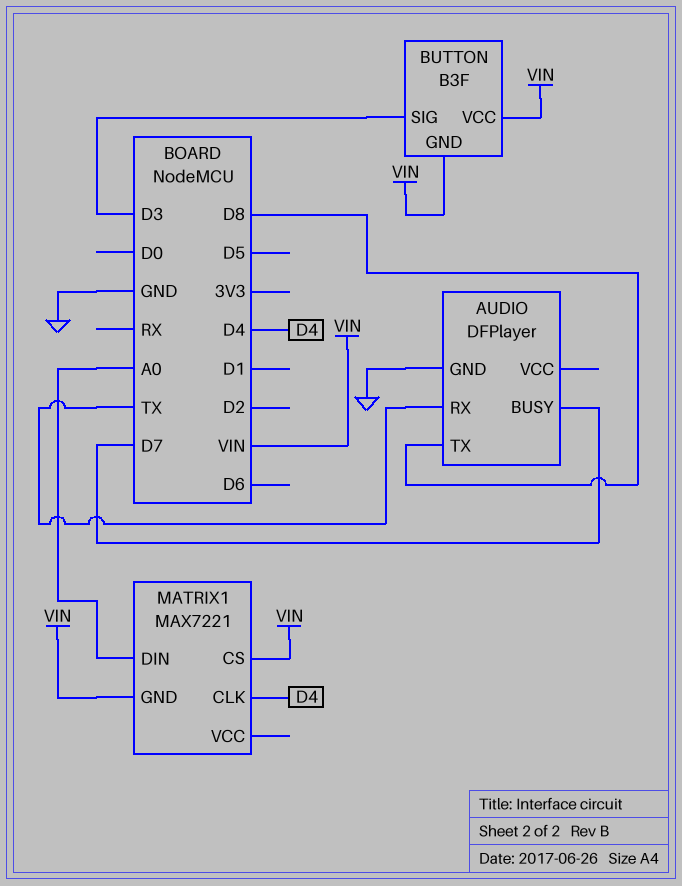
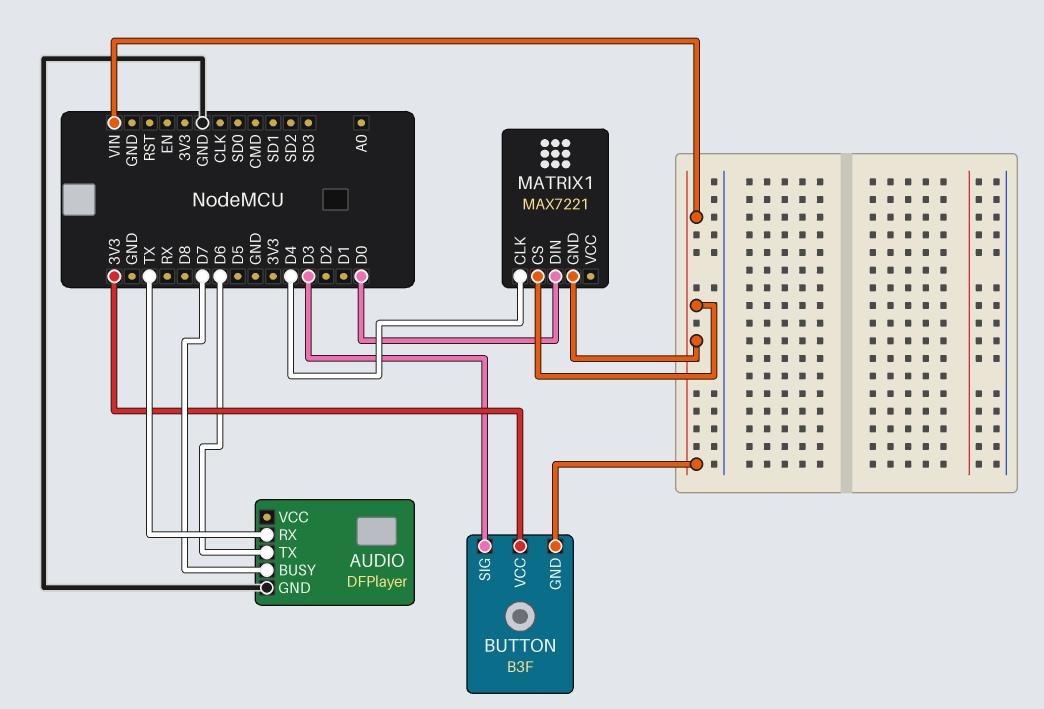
AUDIO pin TX: D8 -> D6
BUTTON pin VCC: VIN -> 3V3
MATRIX1 pin DIN: A0 -> D0

